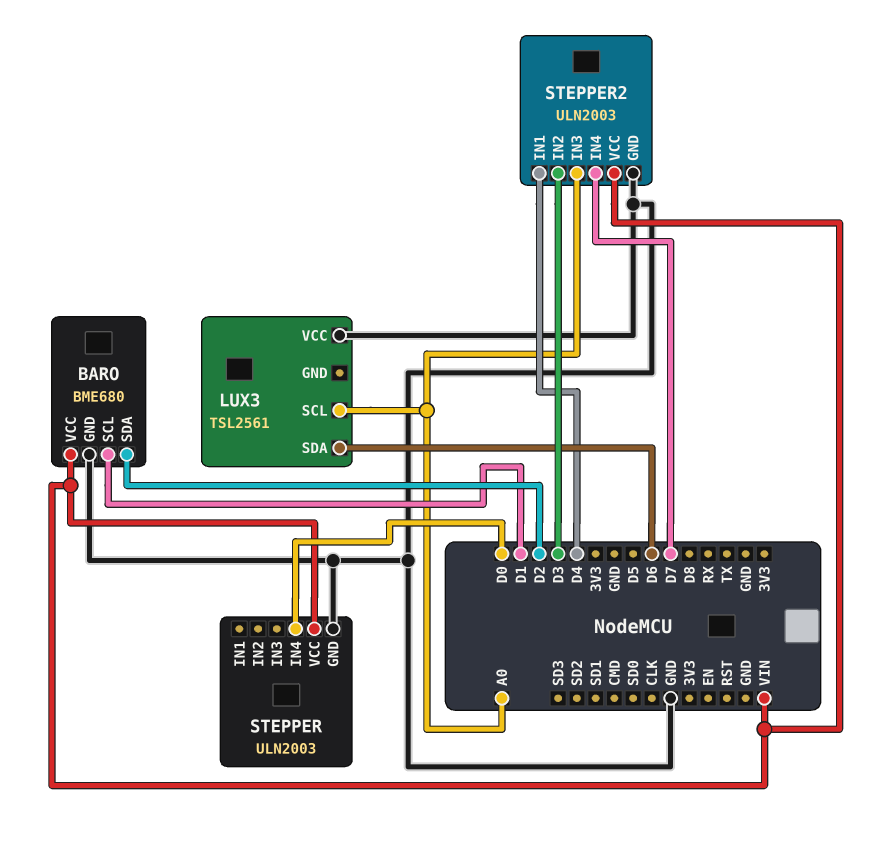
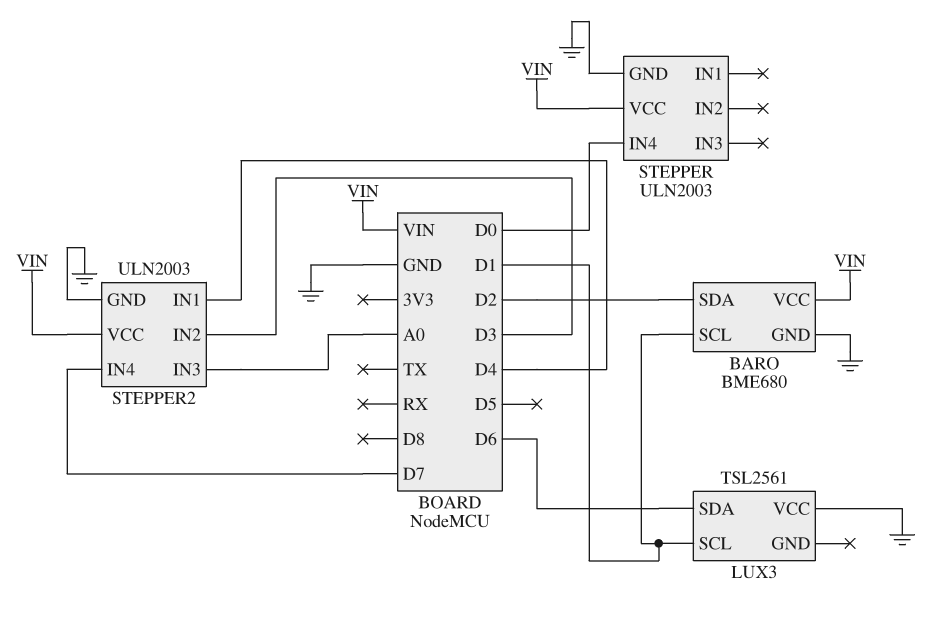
LUX3 pin SCL: A0 -> D1

